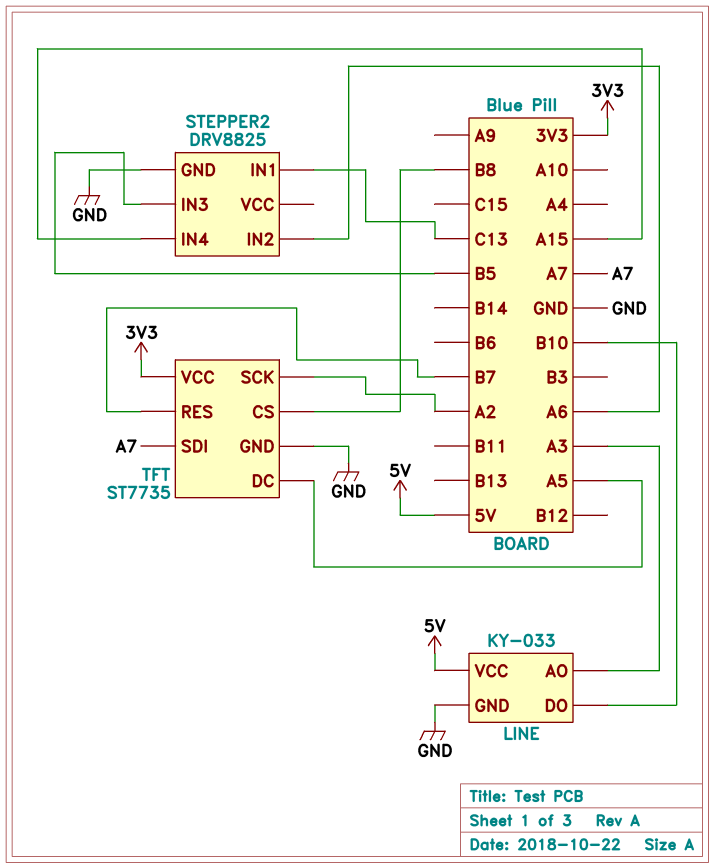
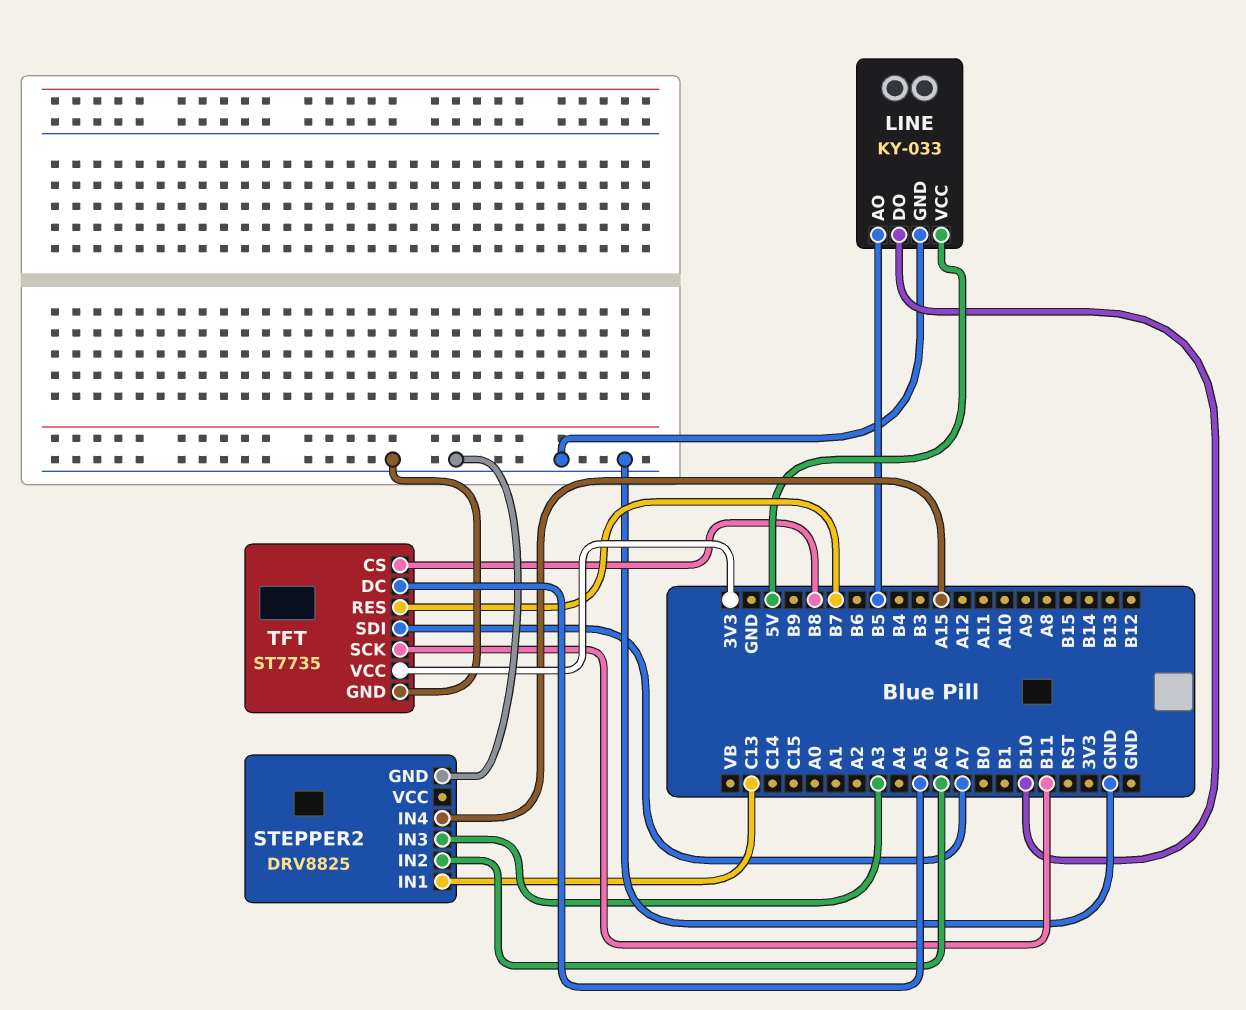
LINE pin AO: A3 -> B5
STEPPER2 pin IN3: B5 -> A3
TFT pin SCK: A2 -> B11

